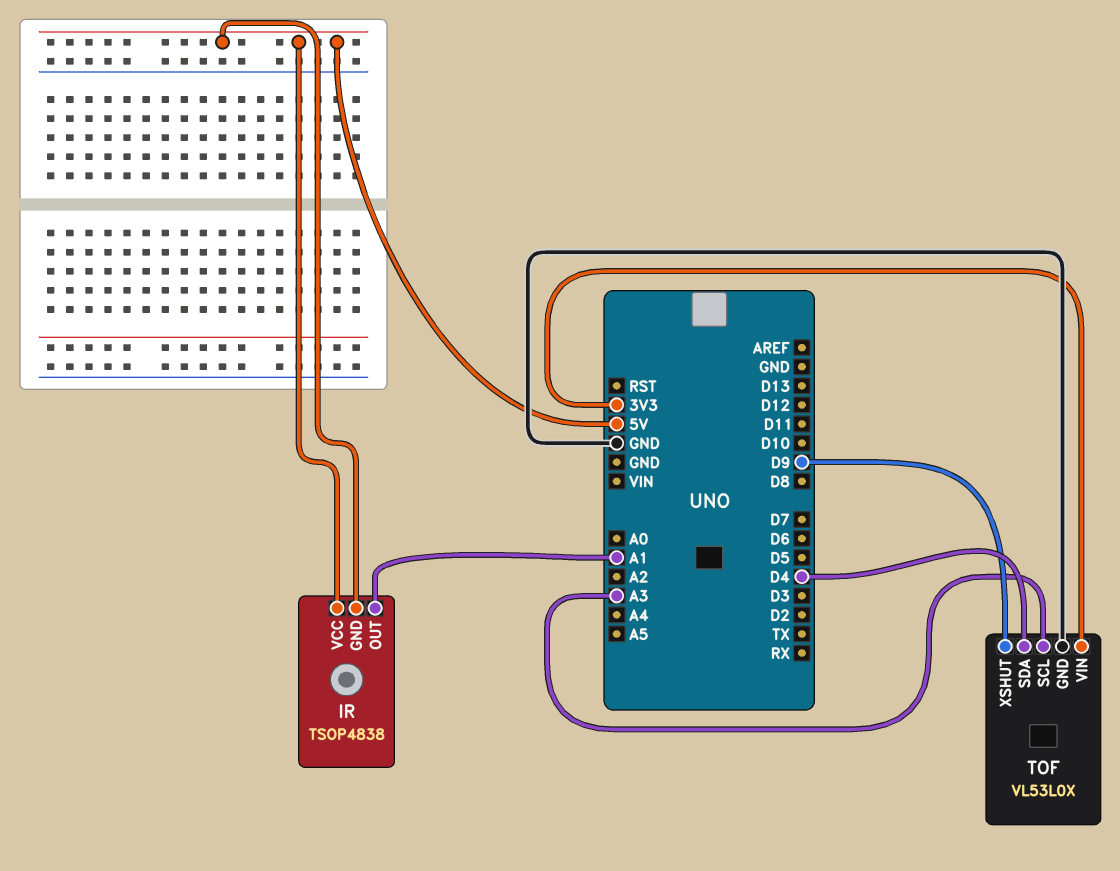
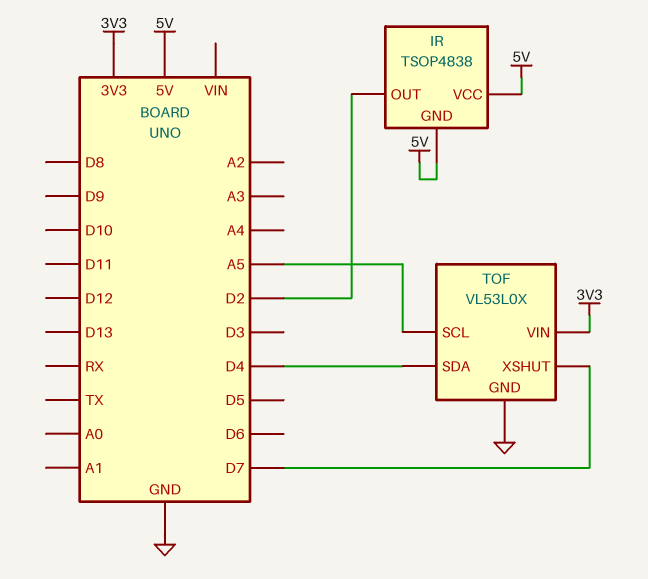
IR pin OUT: A1 -> D2
TOF pin SCL: A3 -> A5
TOF pin XSHUT: D9 -> D7

